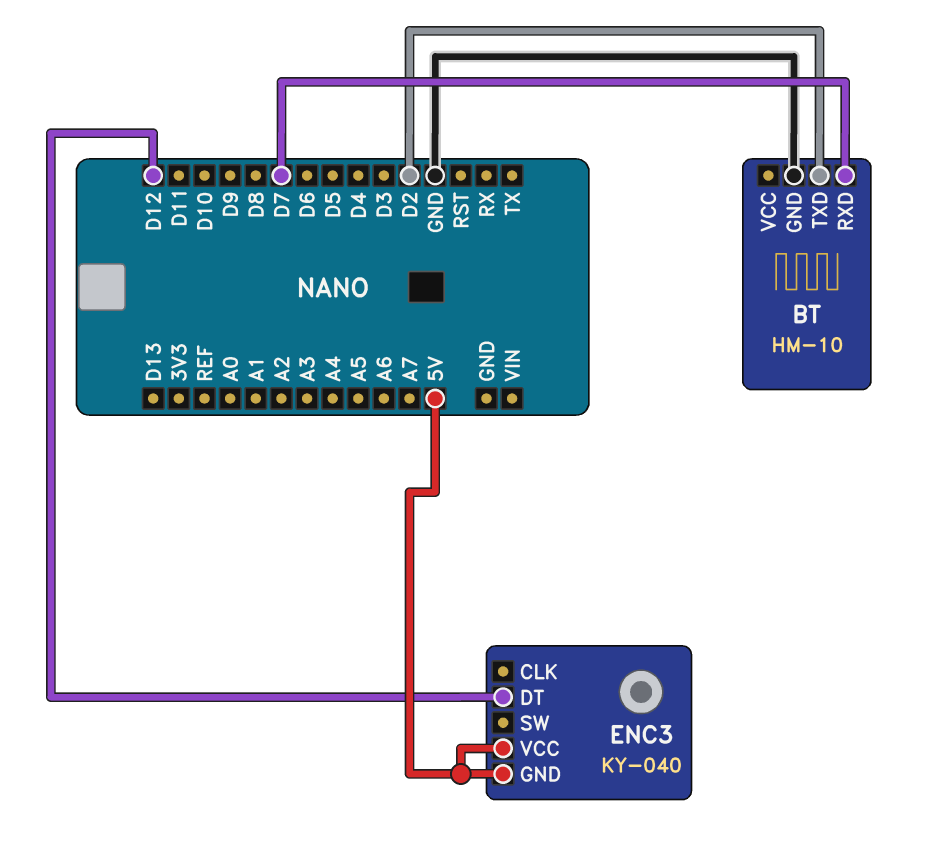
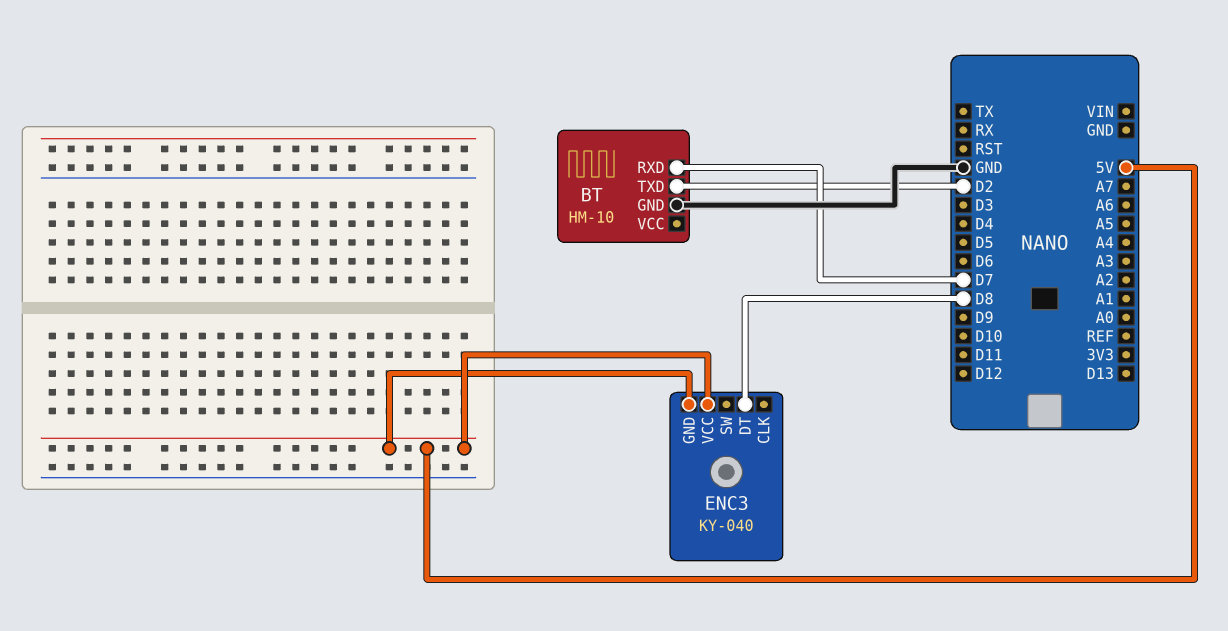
ENC3 pin DT: D12 -> D8

